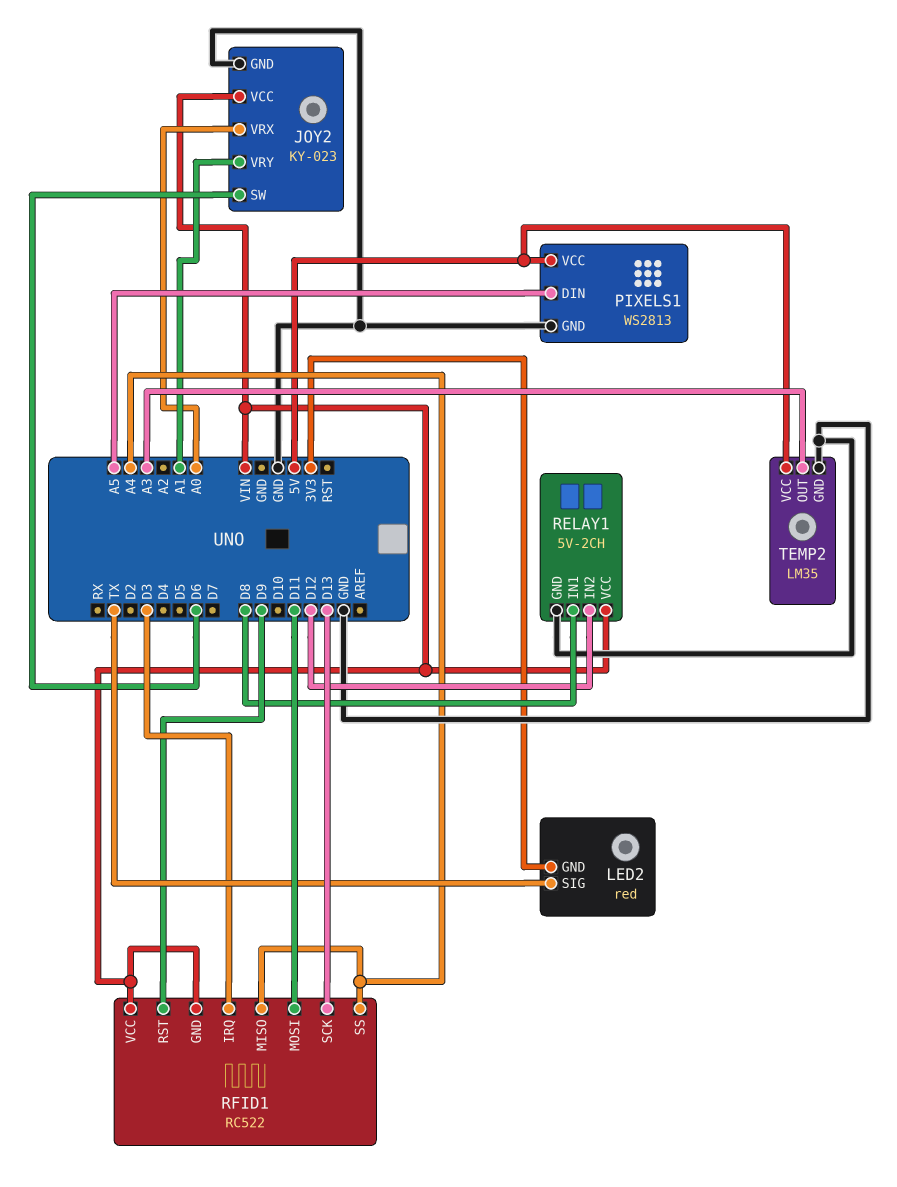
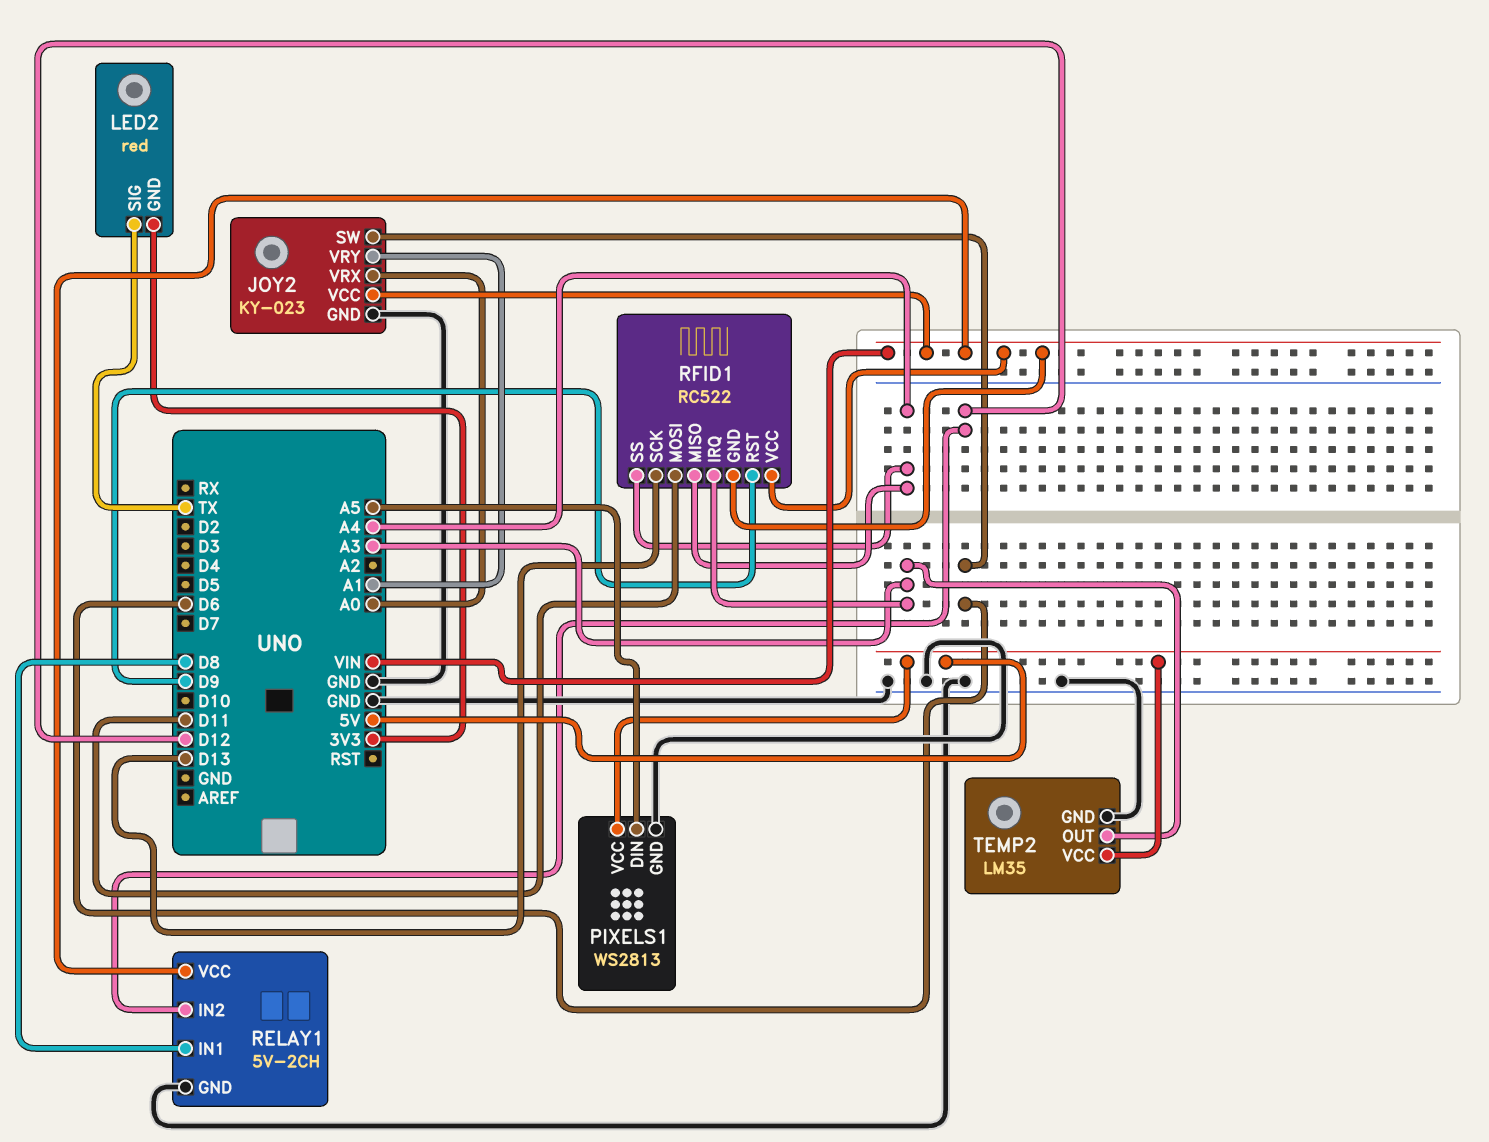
RFID1 pin IRQ: D3 -> A3

